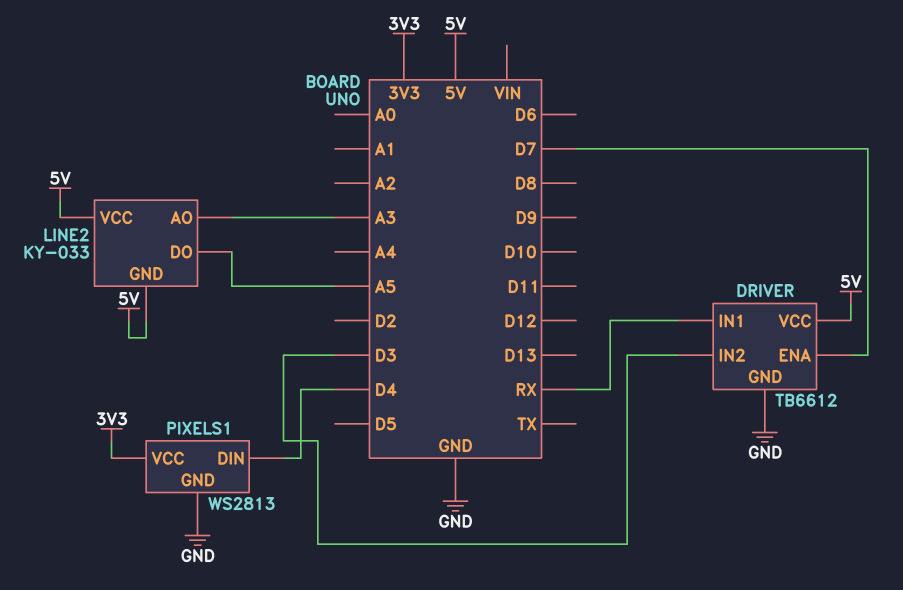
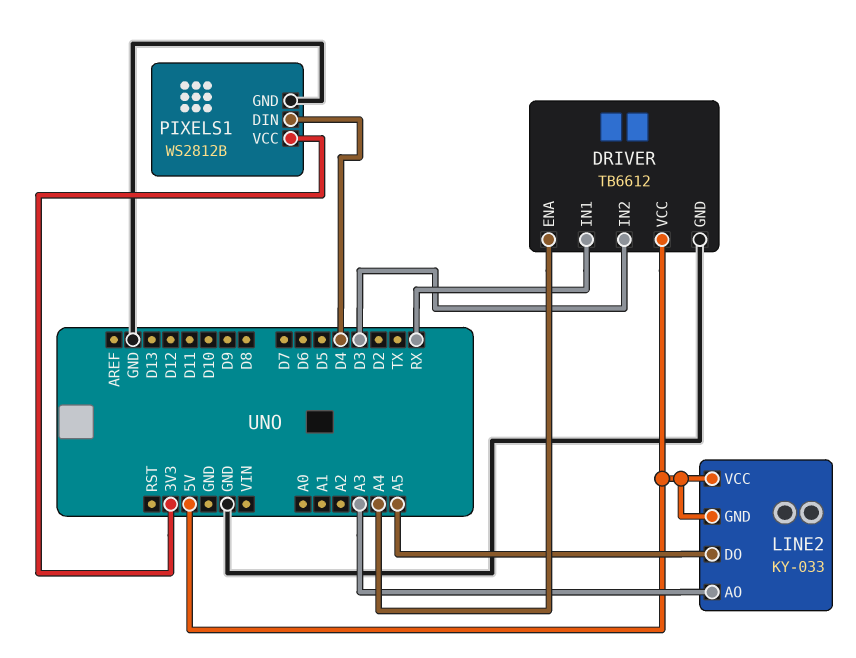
DRIVER pin ENA: D7 -> A4
PIXELS1: WS2813 -> WS2812B

